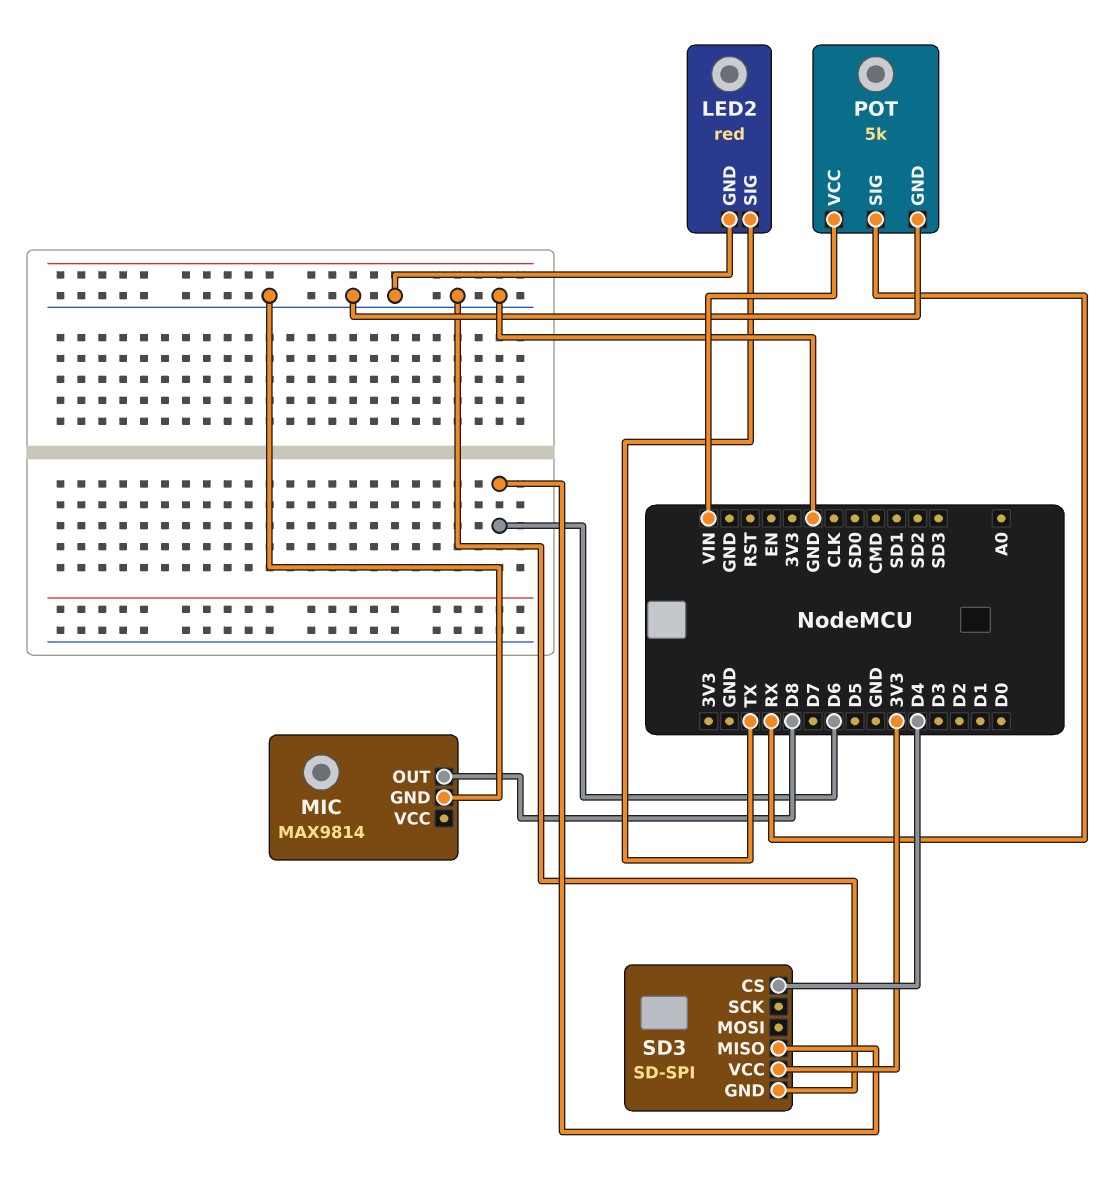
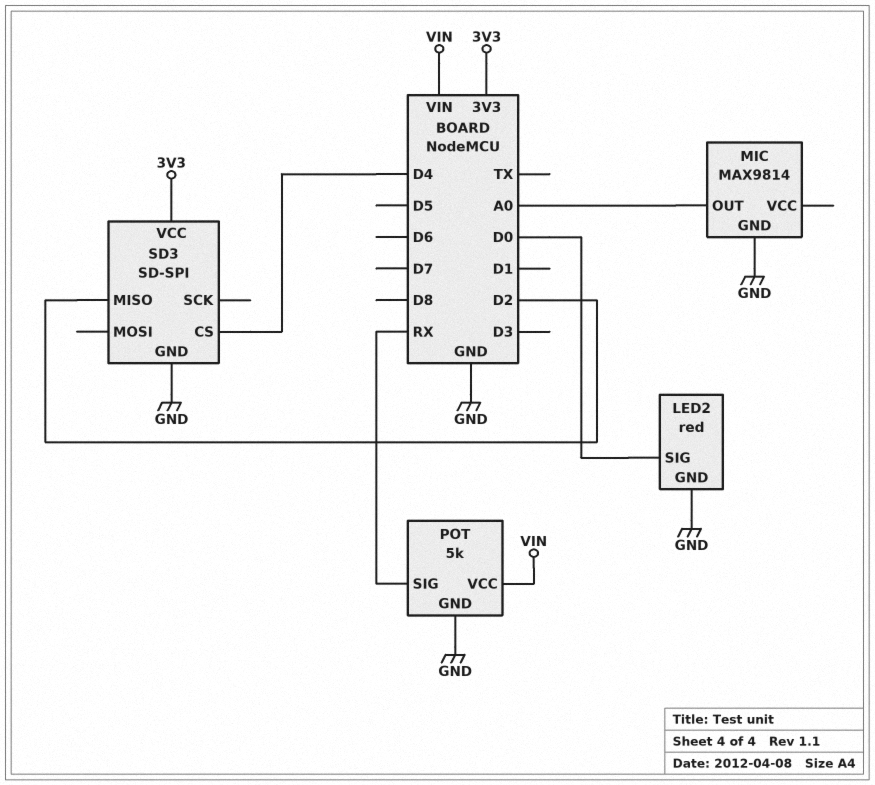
LED2 pin SIG: TX -> D0
MIC pin OUT: D8 -> A0
SD3 pin MISO: D6 -> D2

